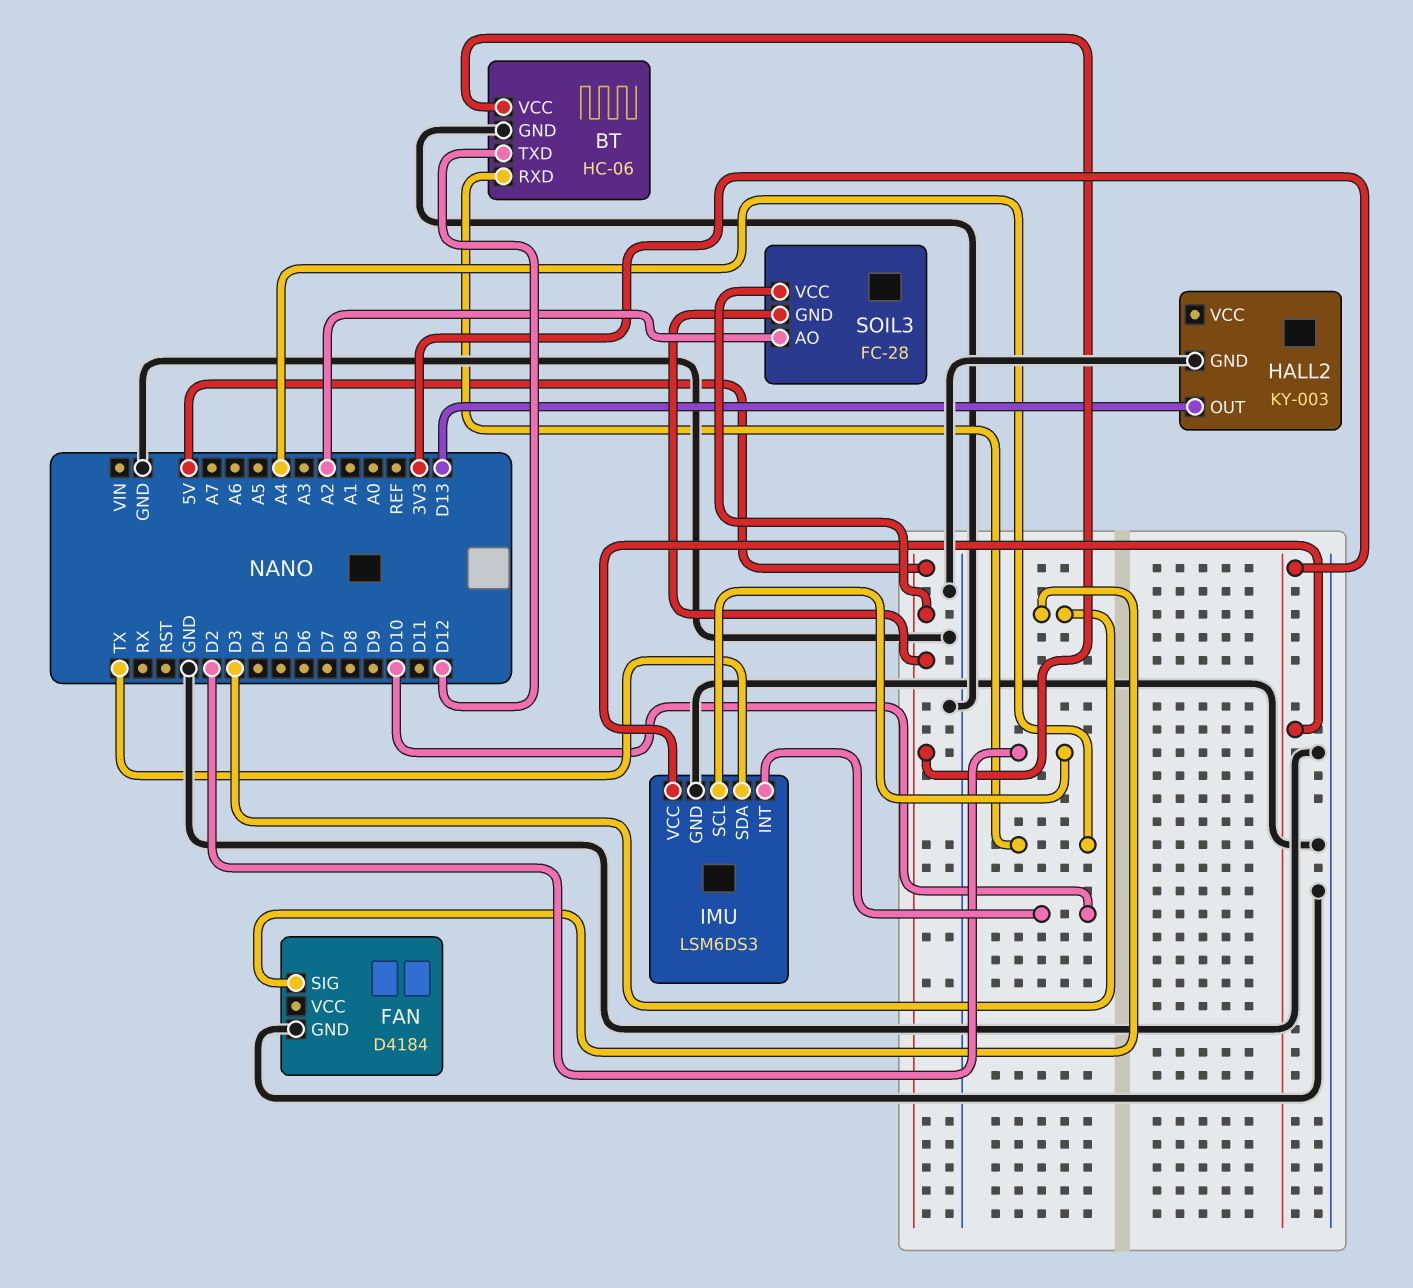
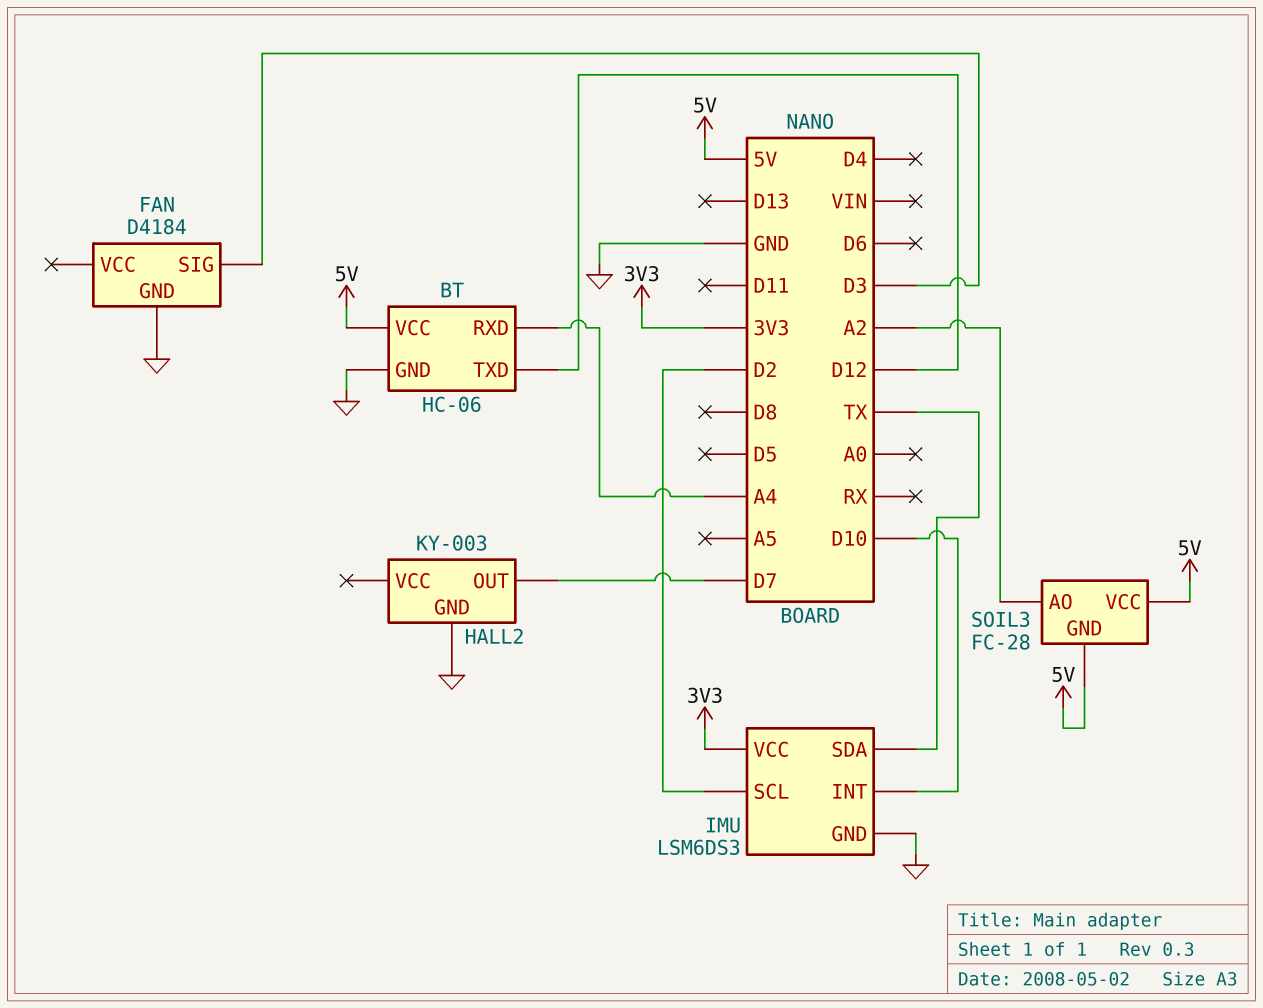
HALL2 pin OUT: D13 -> D7

